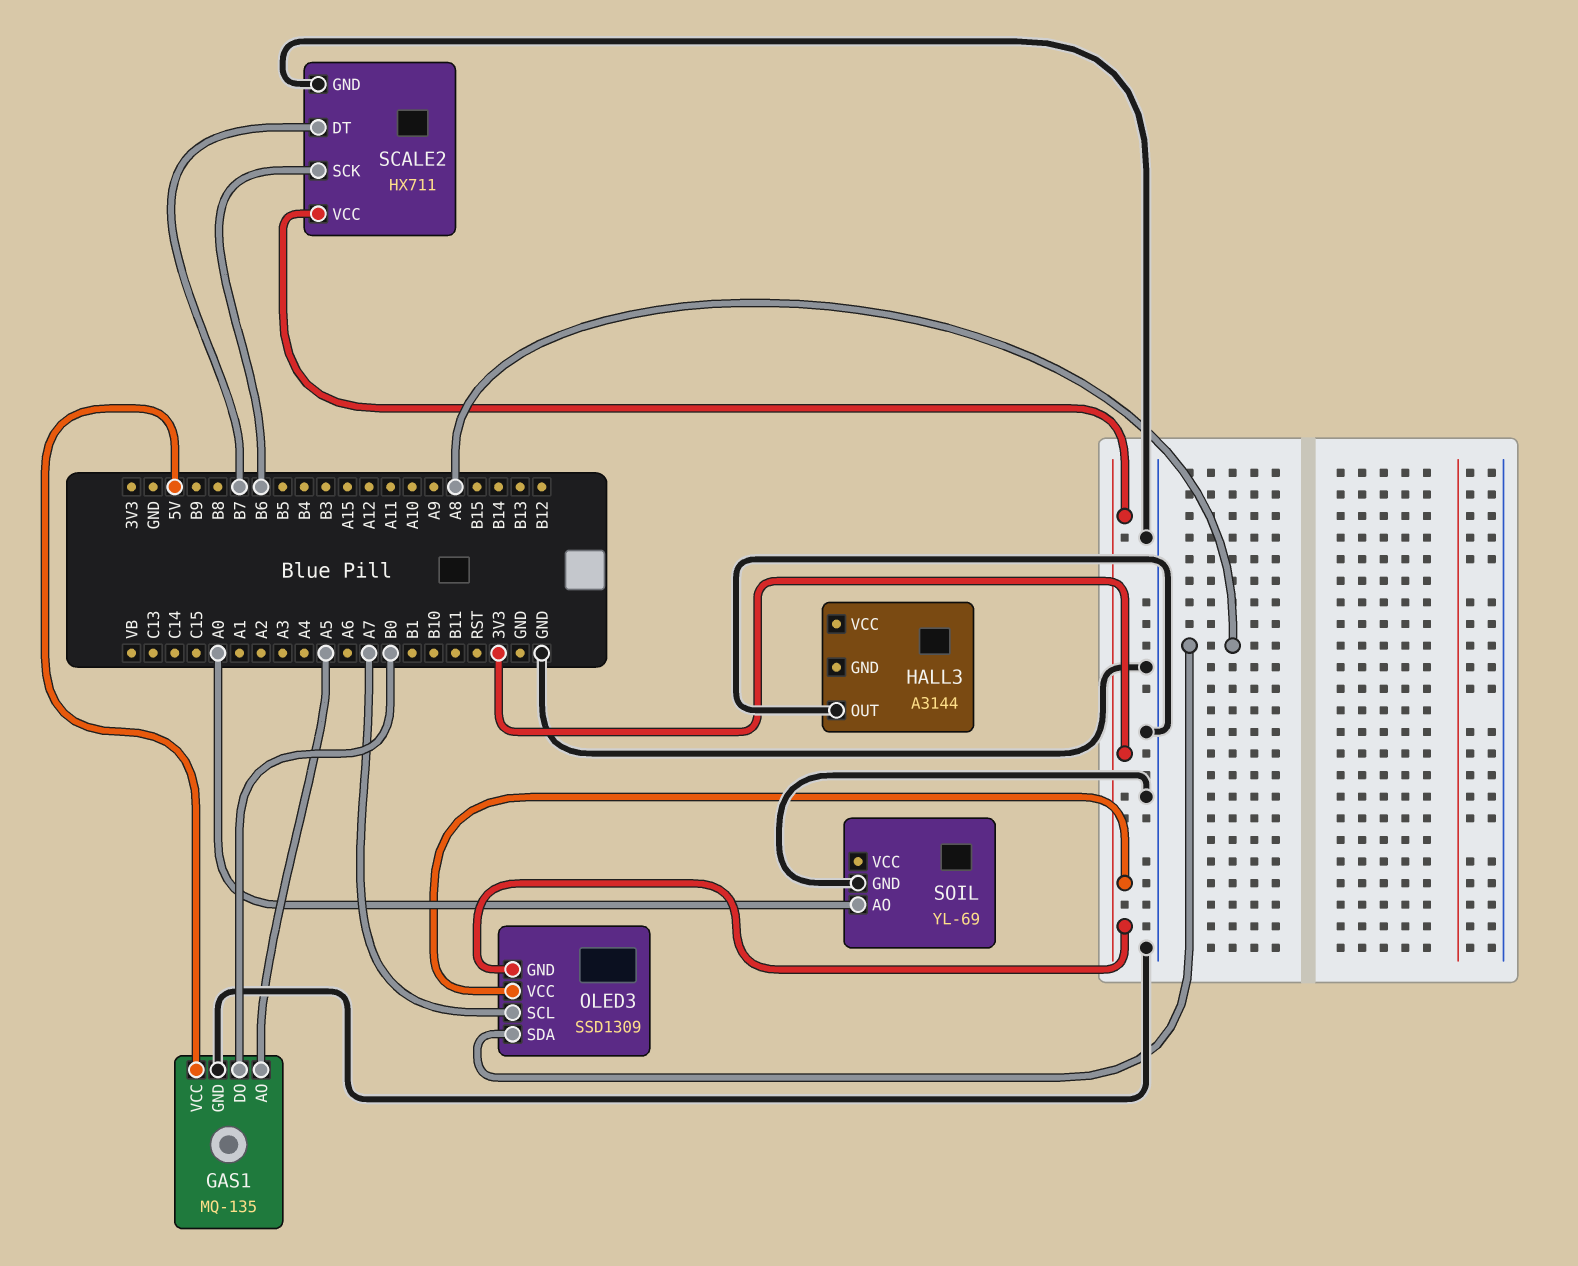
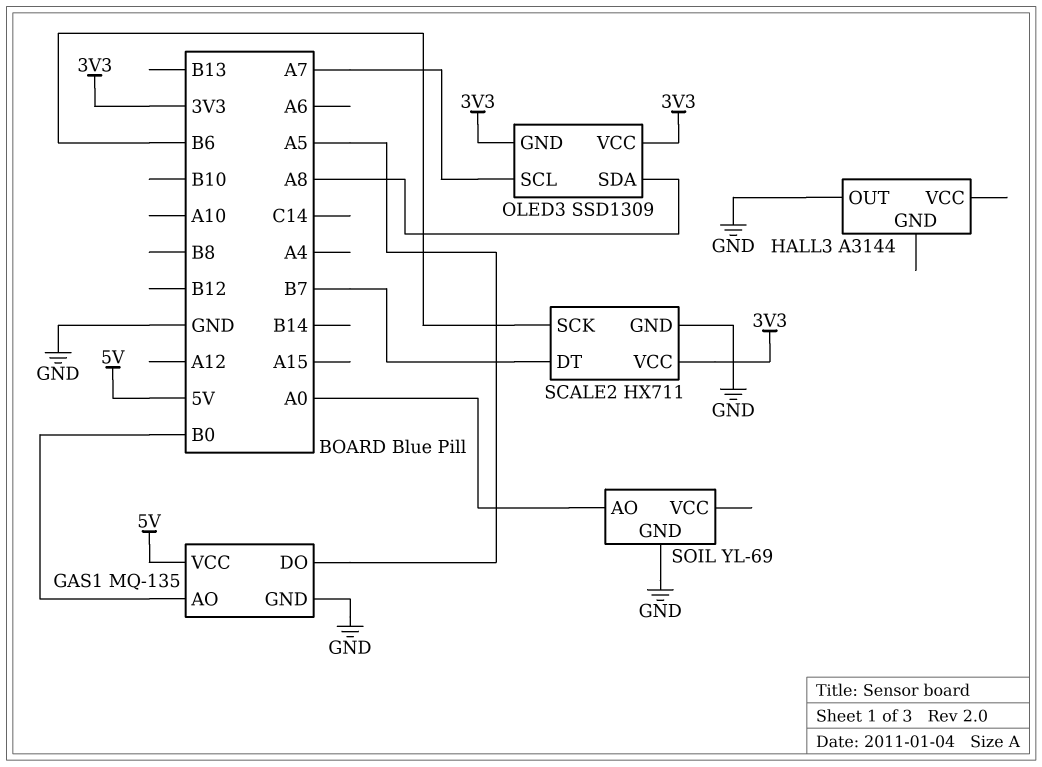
GAS1 pin AO: A5 -> B0
GAS1 pin DO: B0 -> A5

